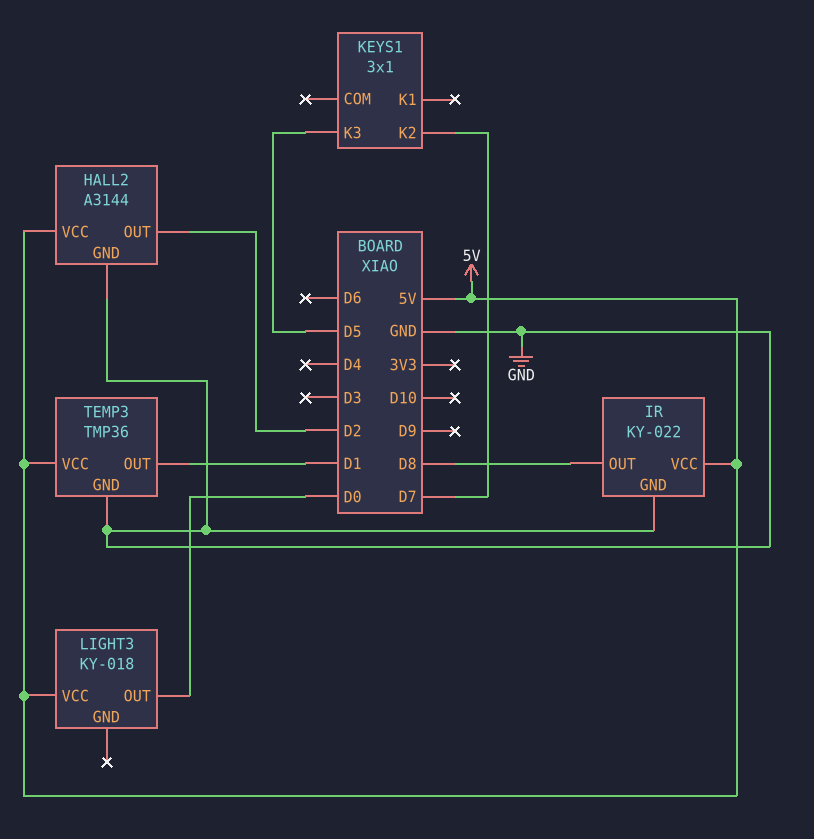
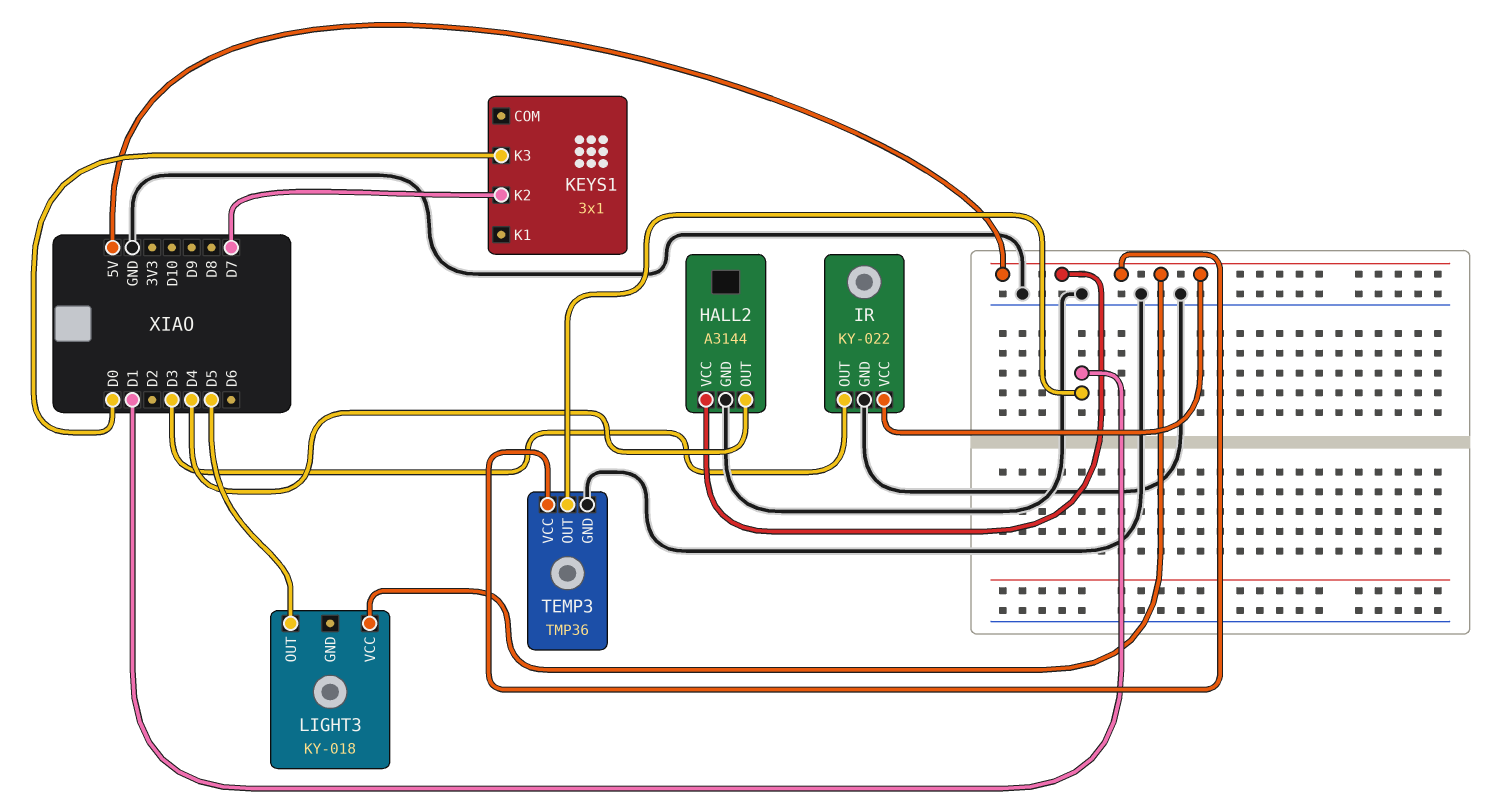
HALL2 pin OUT: D2 -> D4
IR pin OUT: D8 -> D3
KEYS1 pin K3: D5 -> D0
LIGHT3 pin OUT: D0 -> D5

